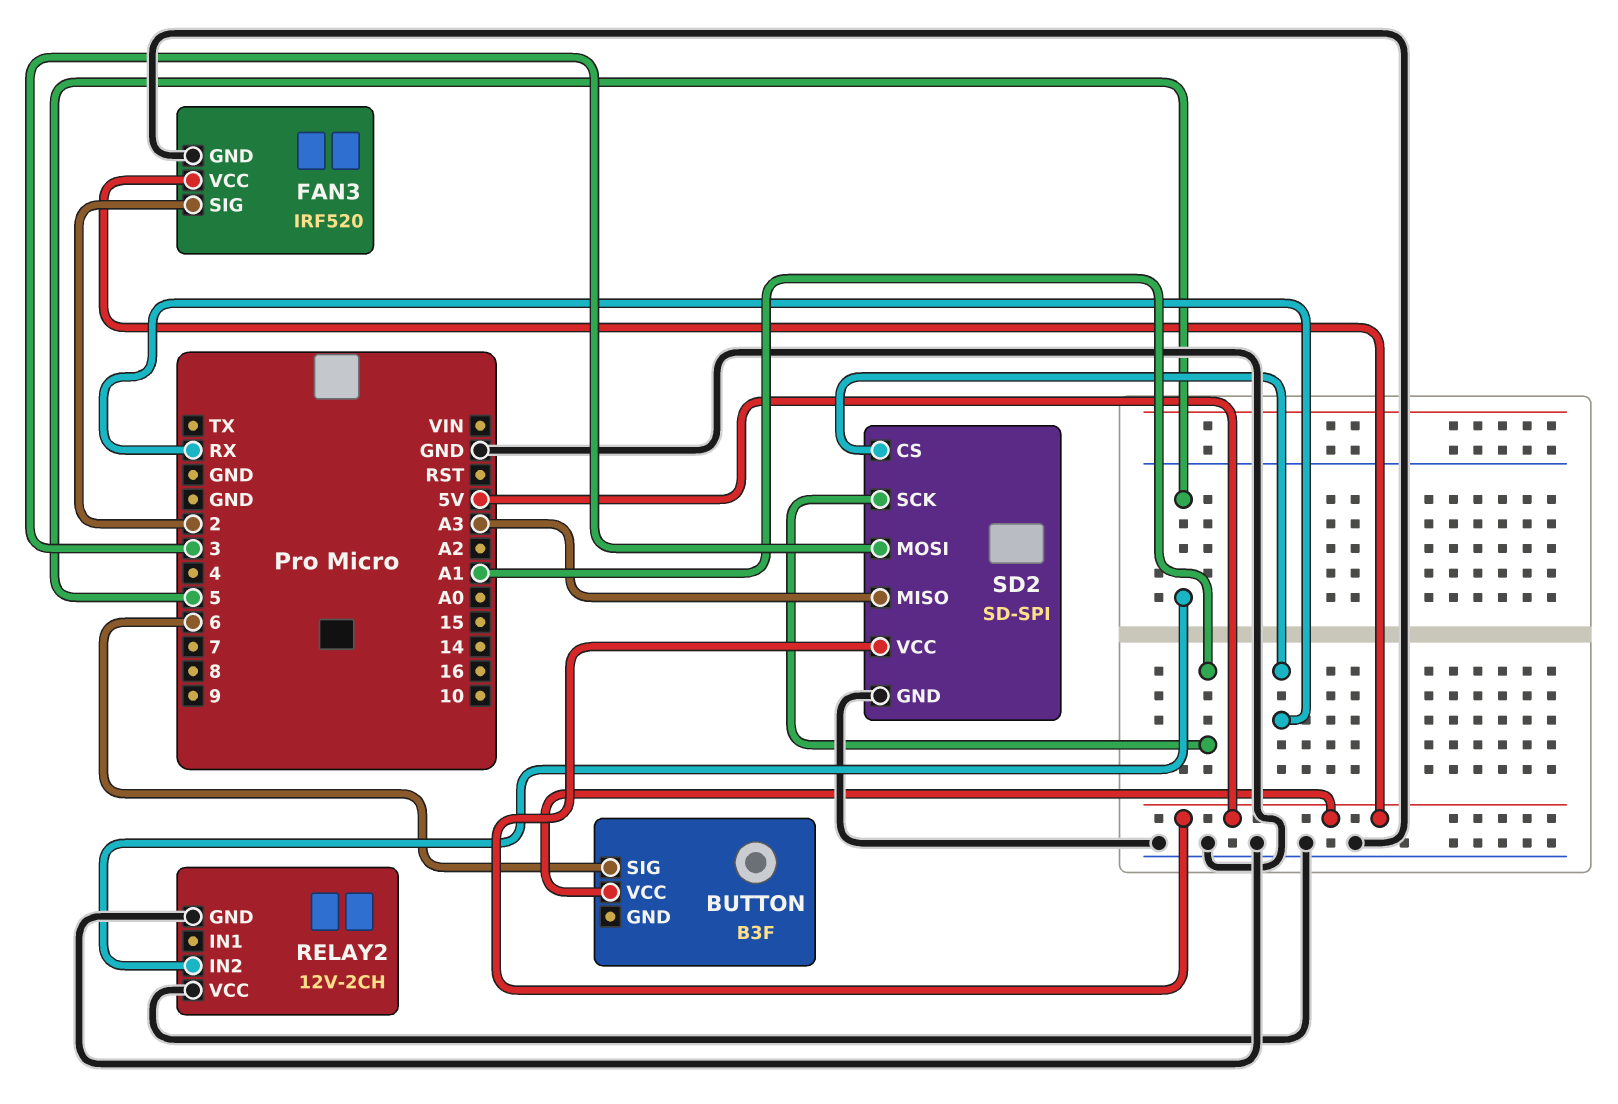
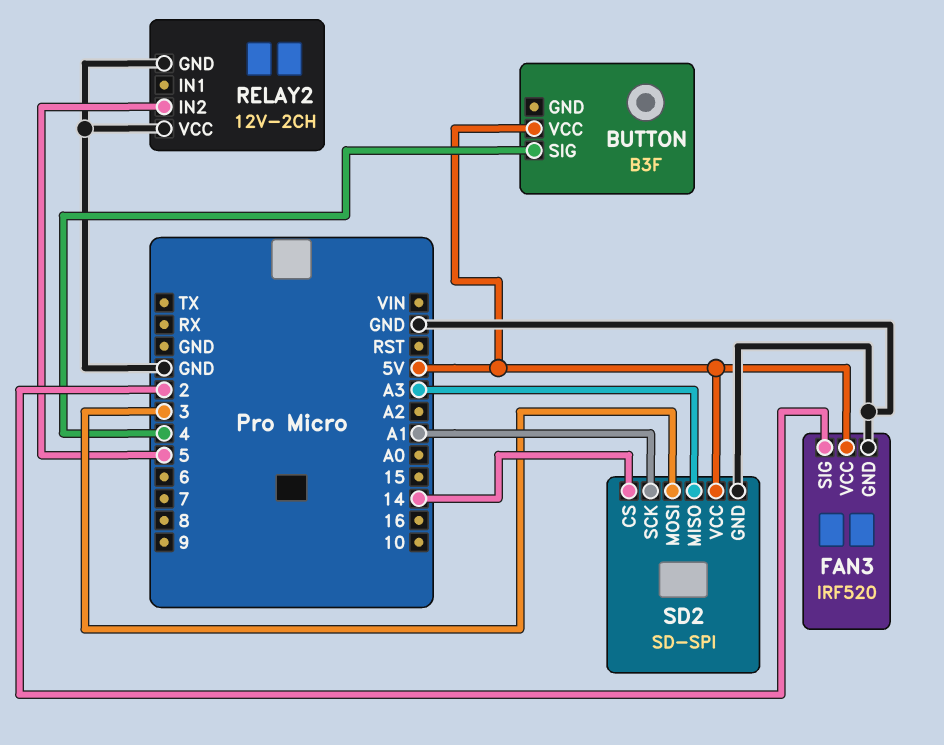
BUTTON pin SIG: 6 -> 4
SD2 pin CS: RX -> 14

